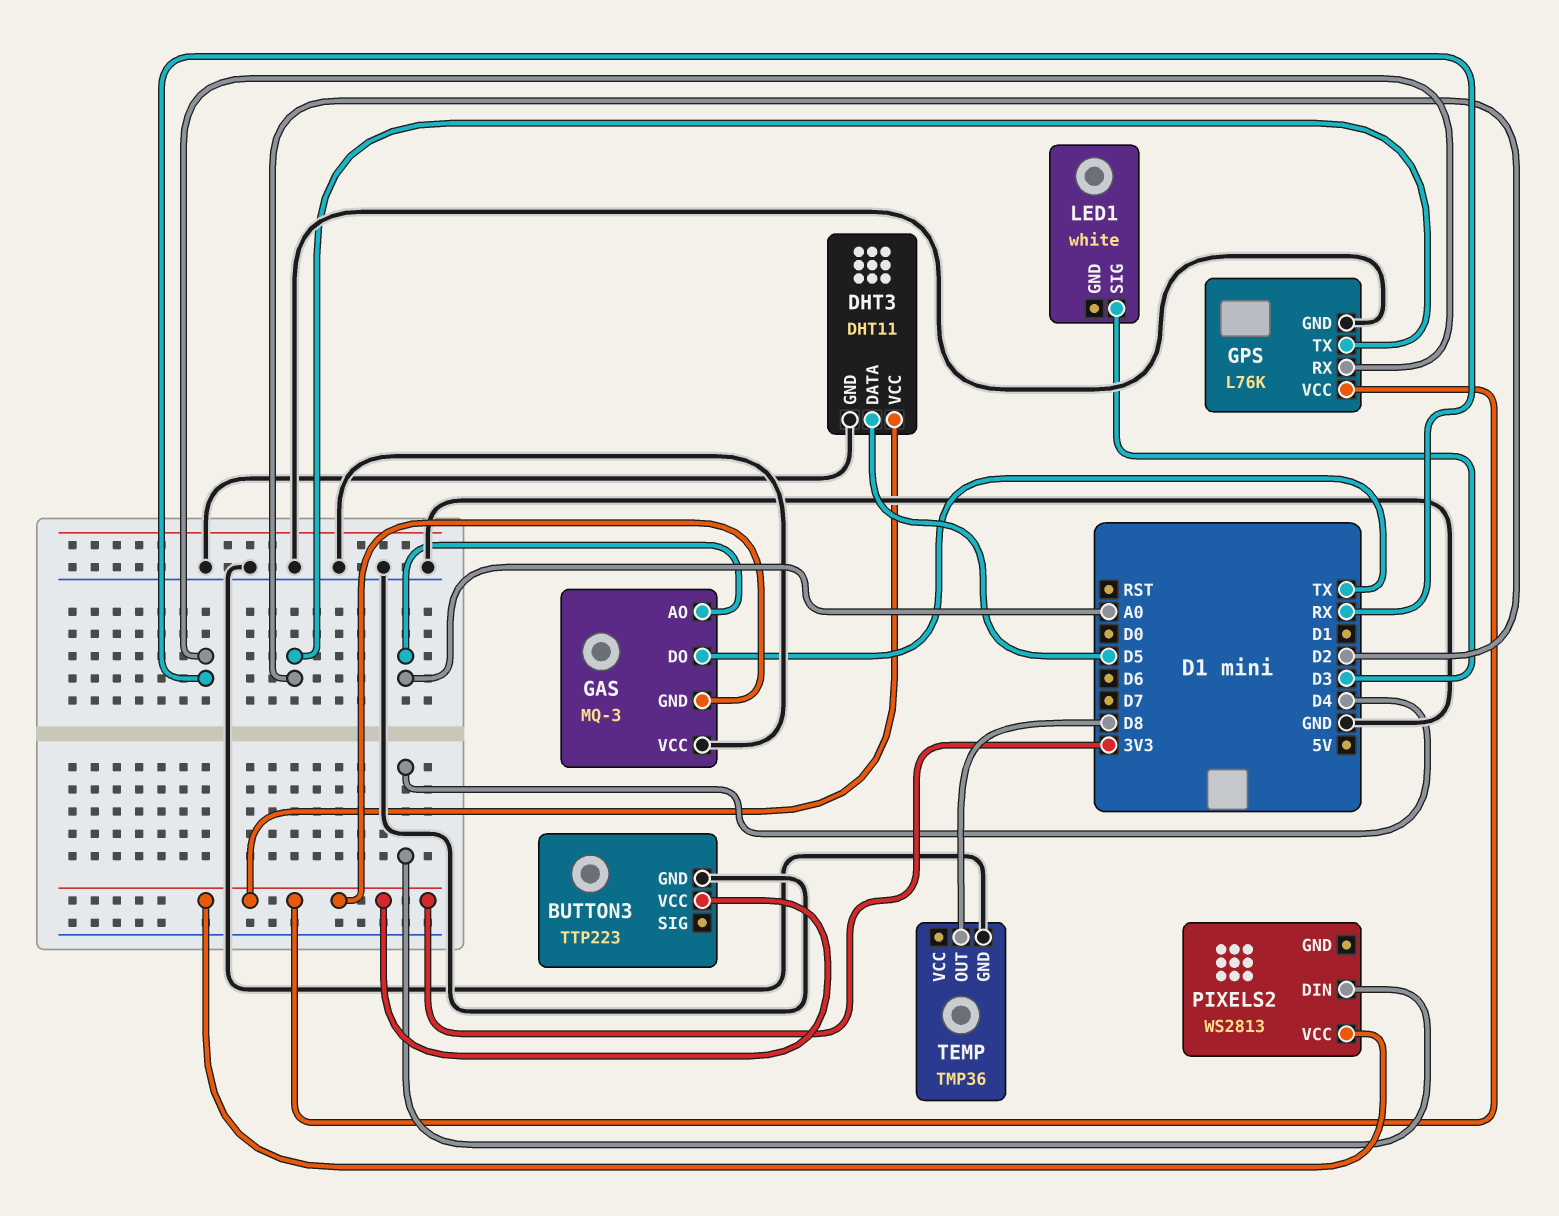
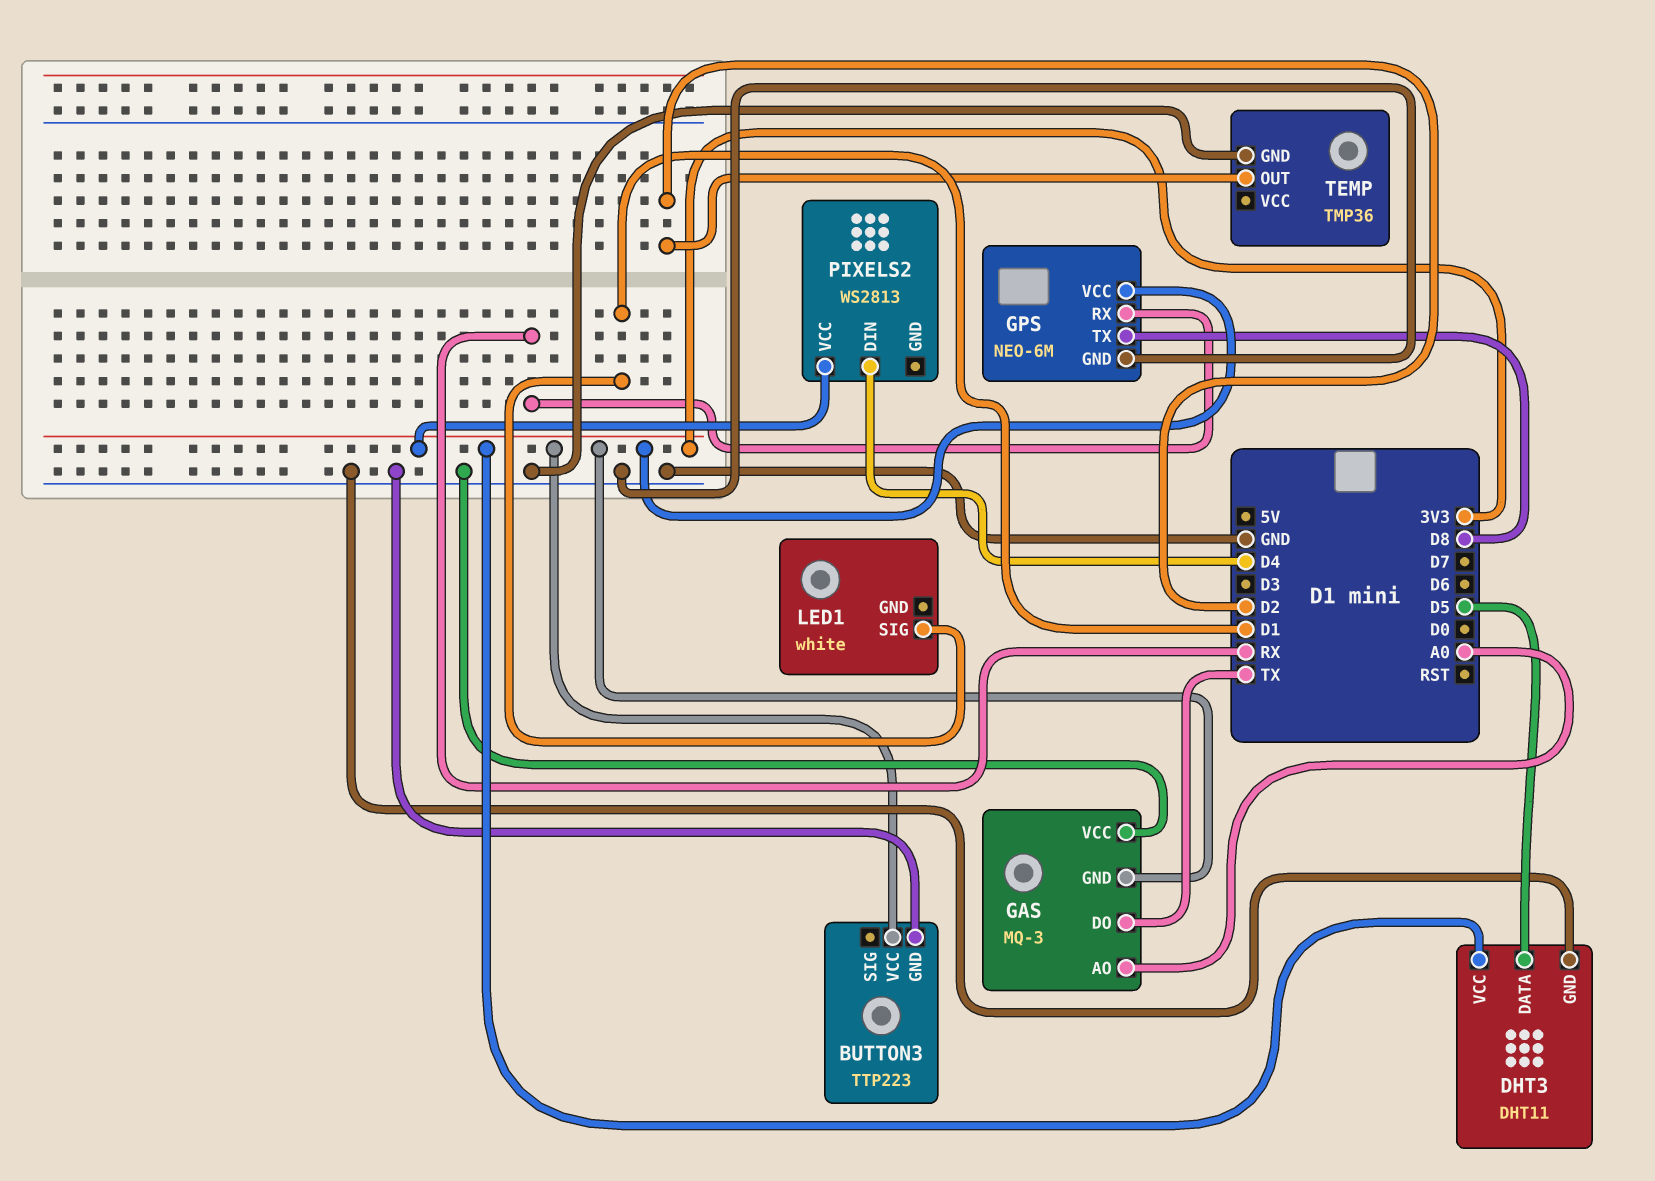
GPS: L76K -> NEO-6M
GPS pin TX: D2 -> D8
LED1 pin SIG: D3 -> D1
TEMP pin OUT: D8 -> D2

